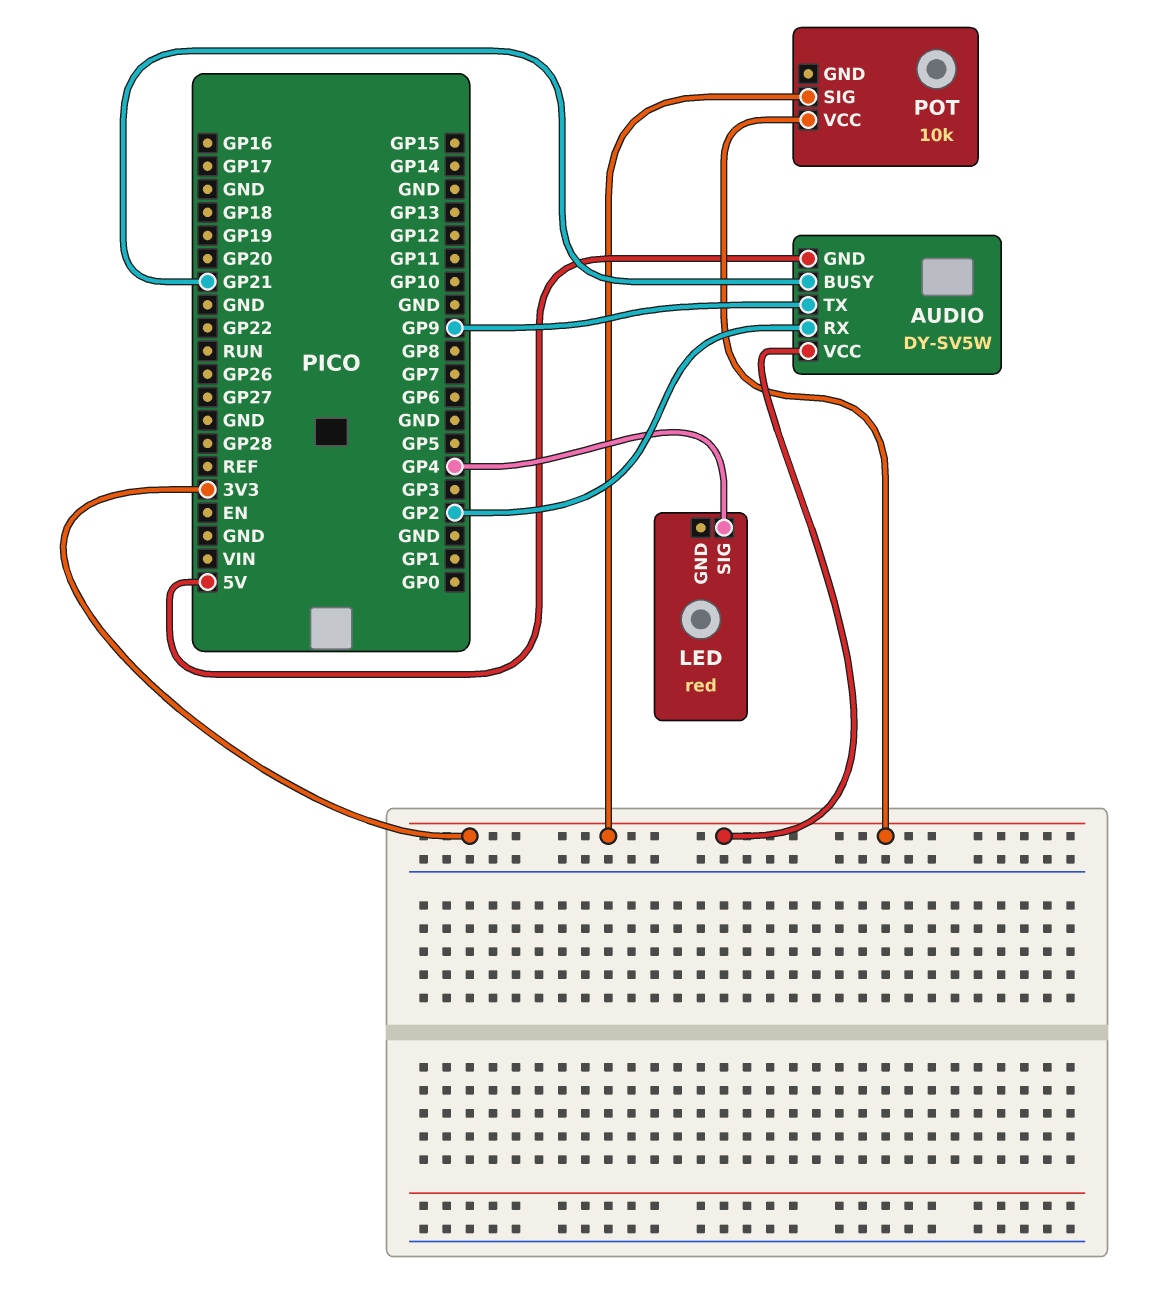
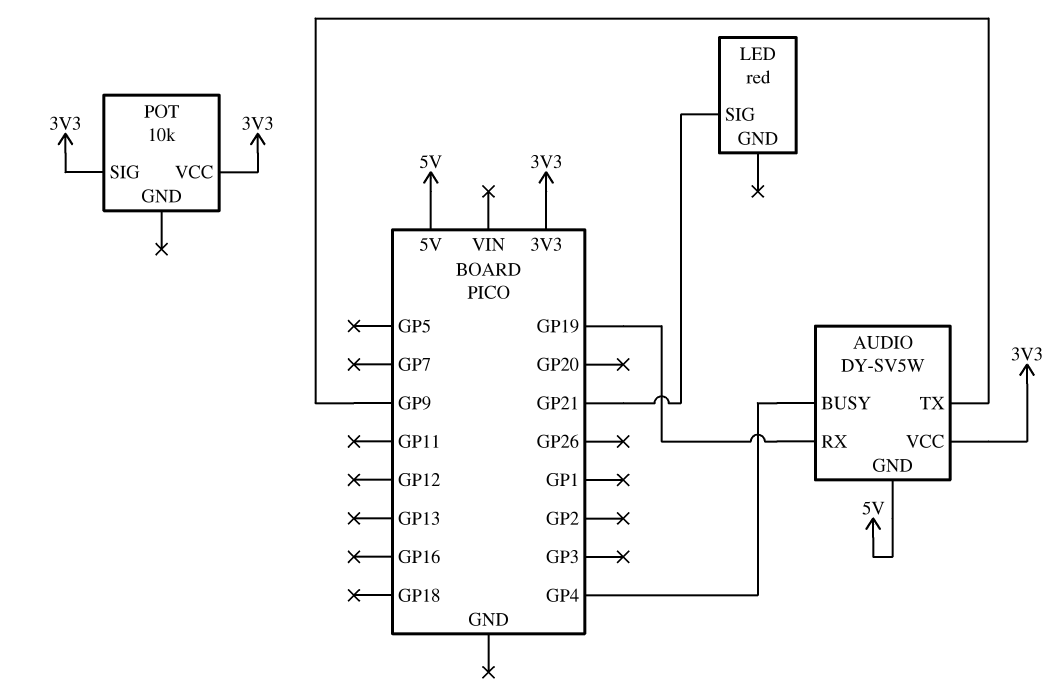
AUDIO pin BUSY: GP21 -> GP4
AUDIO pin RX: GP2 -> GP19
LED pin SIG: GP4 -> GP21

